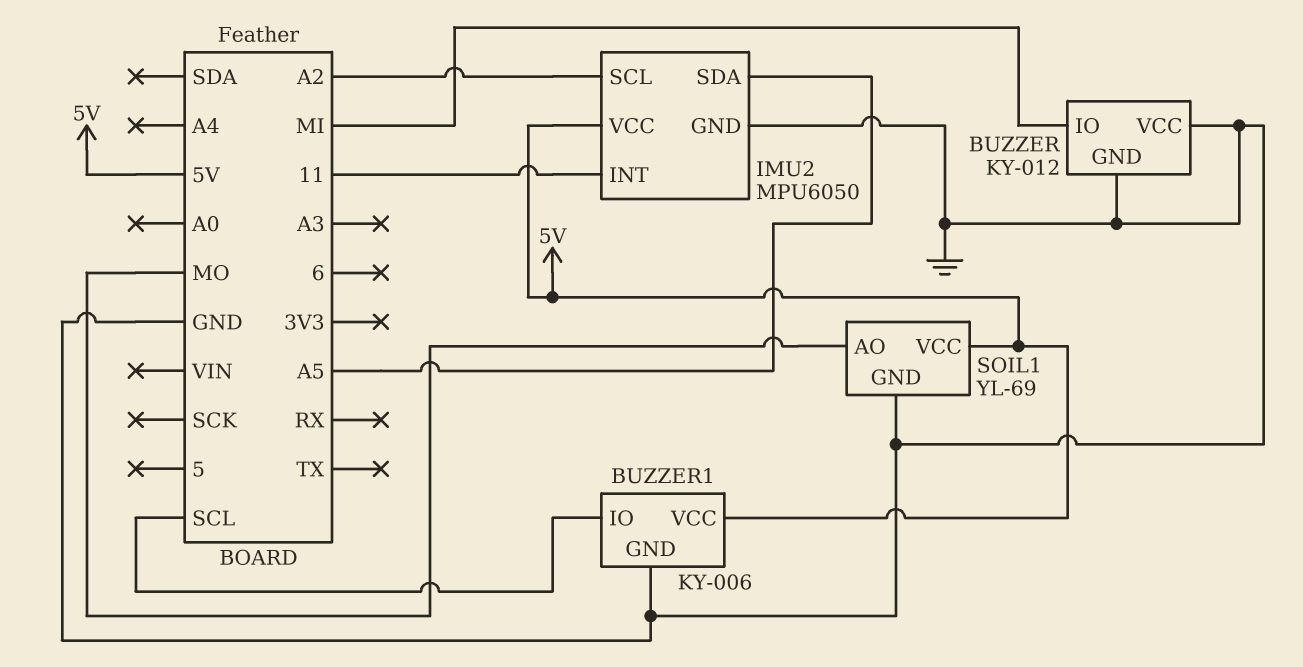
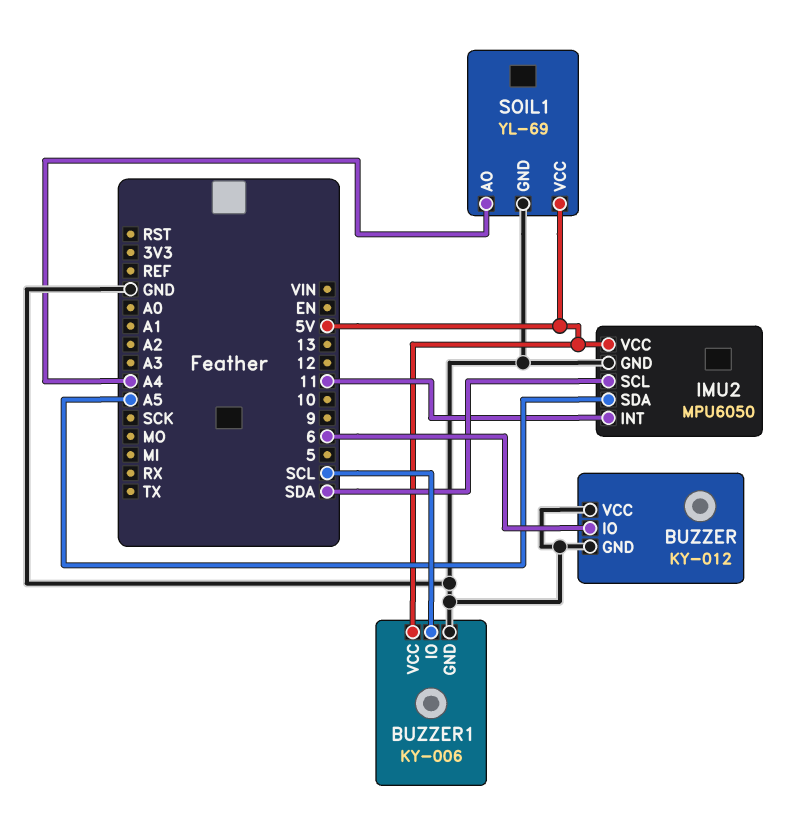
BUZZER pin IO: MI -> 6
IMU2 pin SCL: A2 -> SDA
SOIL1 pin AO: MO -> A4

